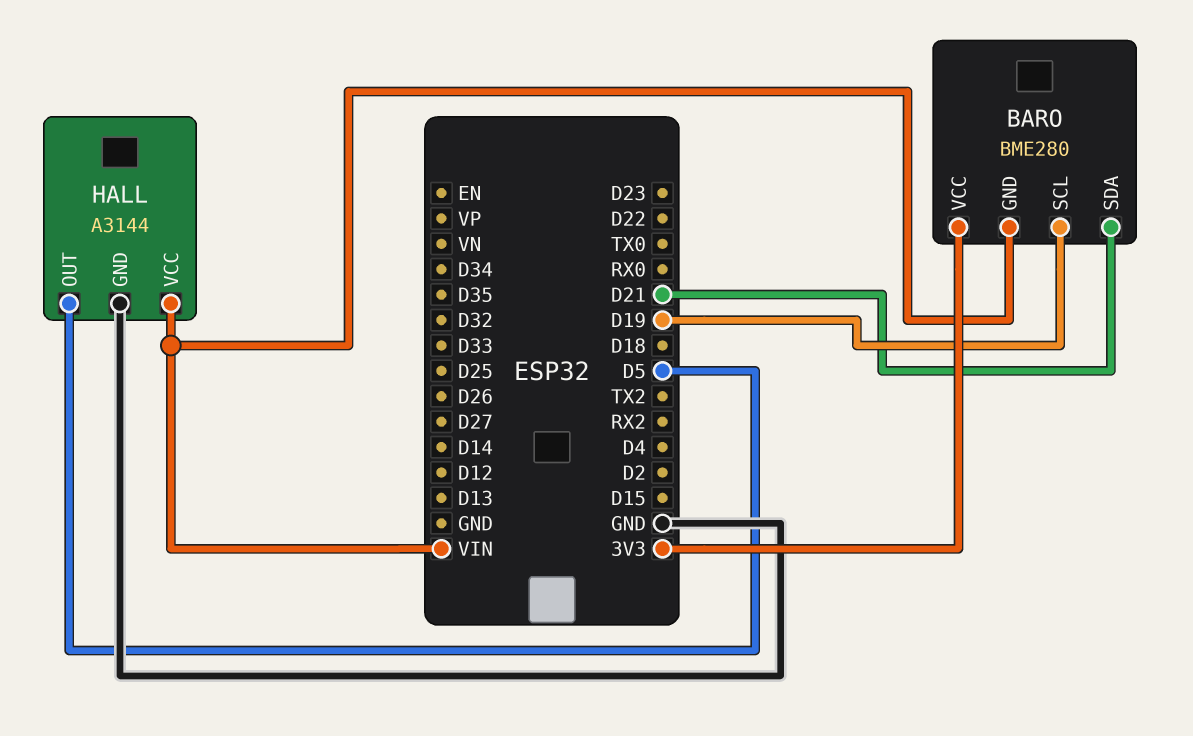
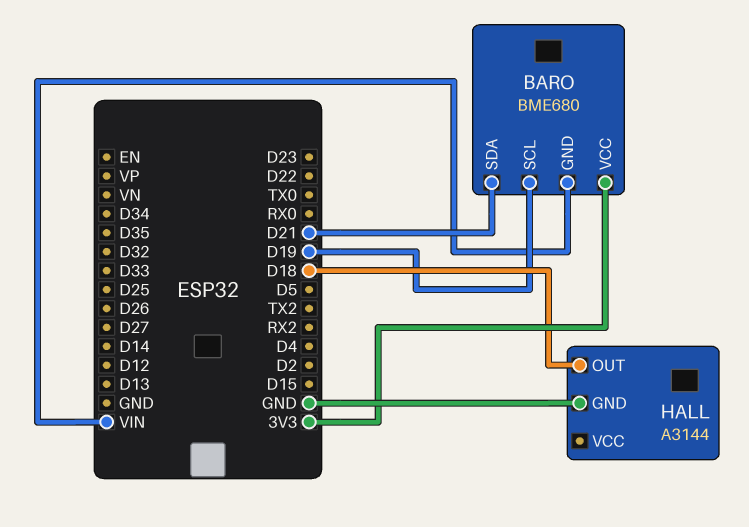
BARO: BME280 -> BME680
HALL pin OUT: D5 -> D18
HALL pin VCC: VIN -> none

